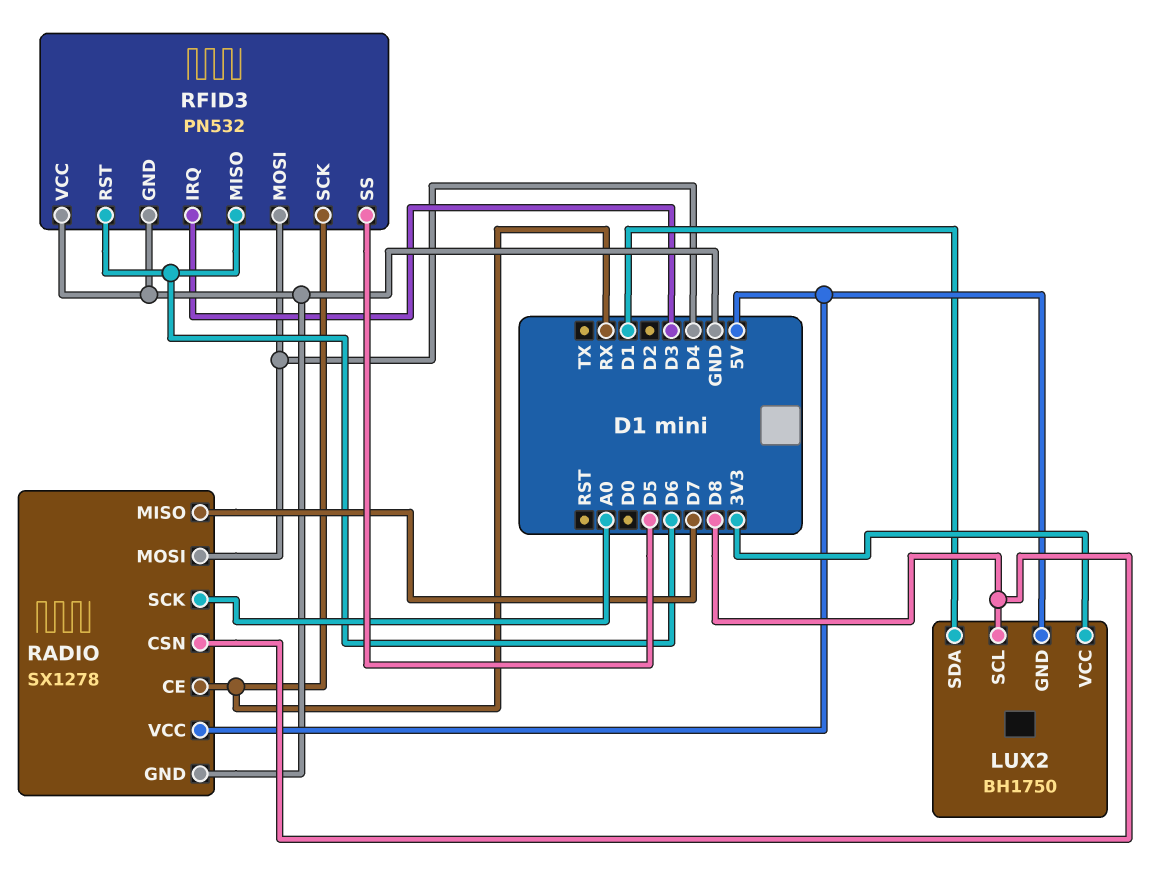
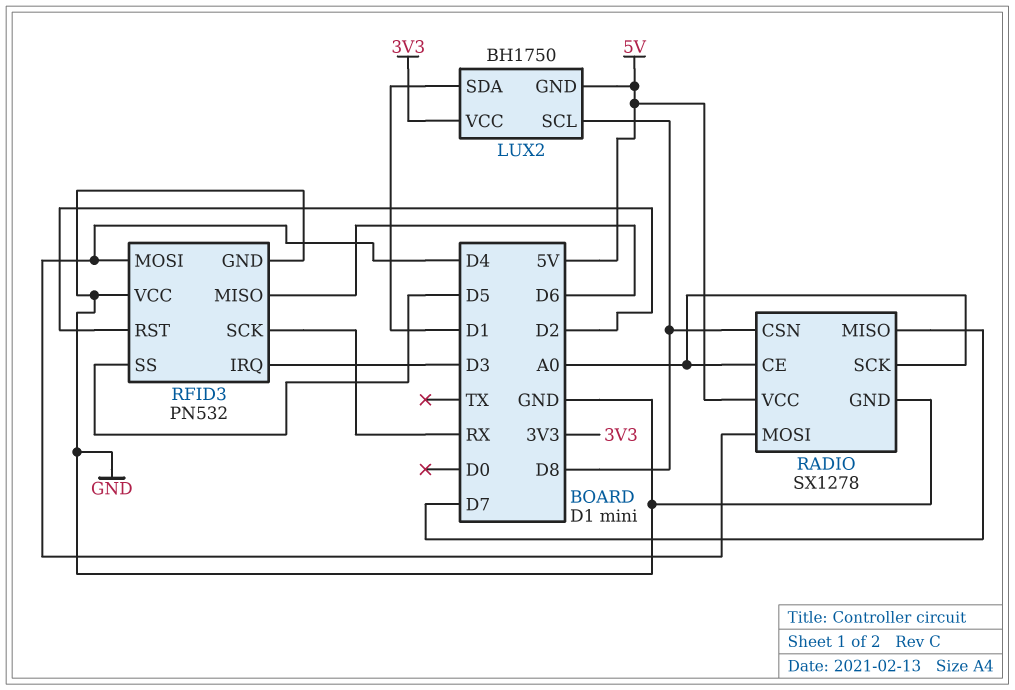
RADIO pin CE: RX -> A0
RFID3 pin RST: D6 -> D2

